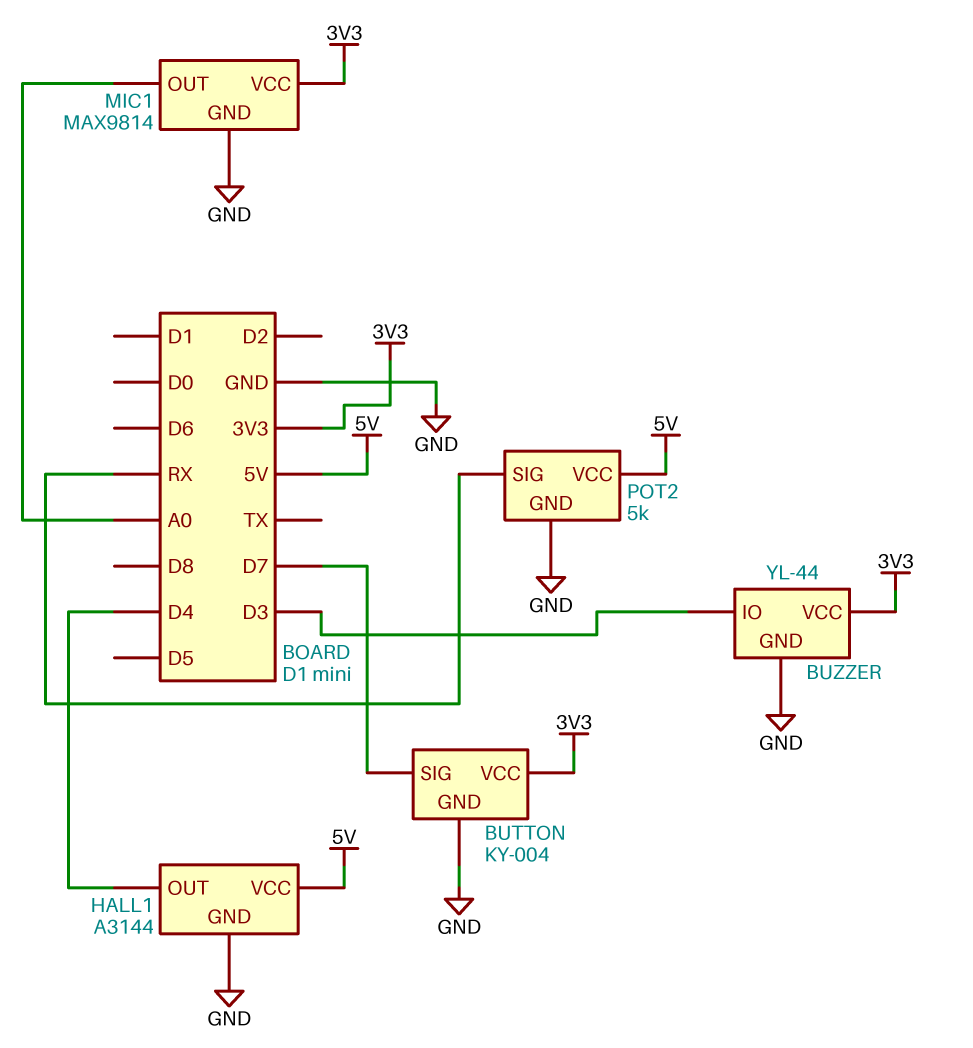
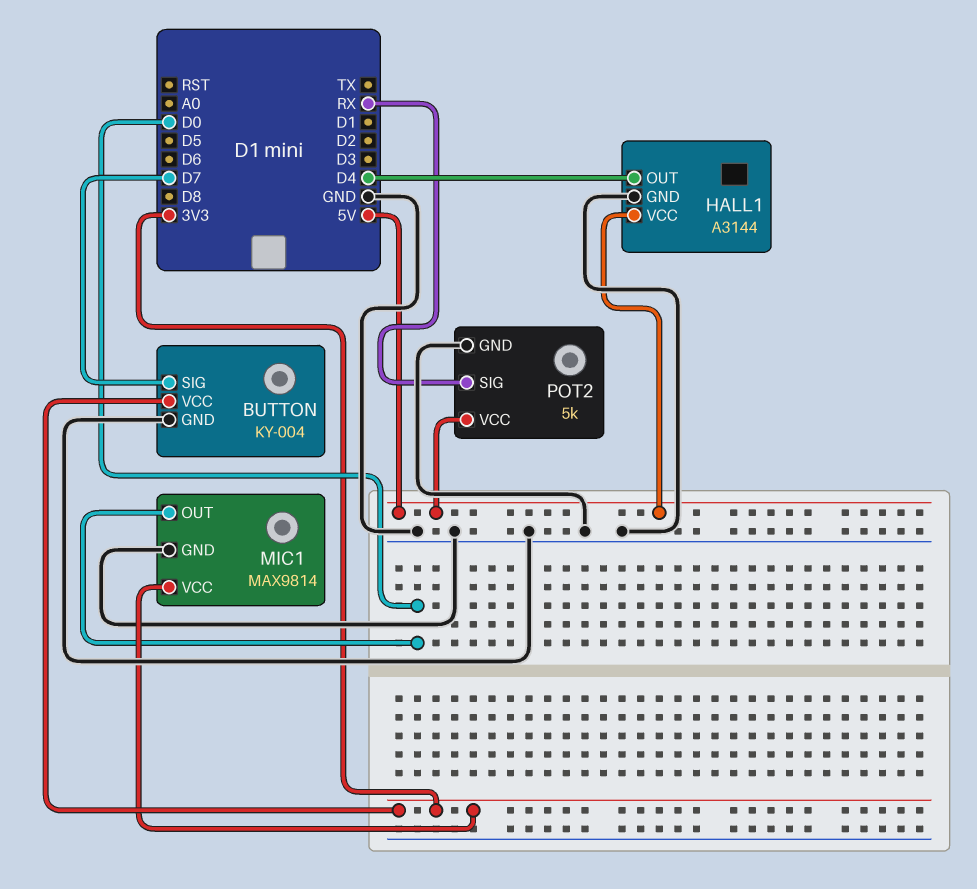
BUZZER: YL-44 -> none
BUZZER pin GND: GND -> none
BUZZER pin IO: D3 -> none
BUZZER pin VCC: 3V3 -> none
MIC1 pin OUT: A0 -> D0

